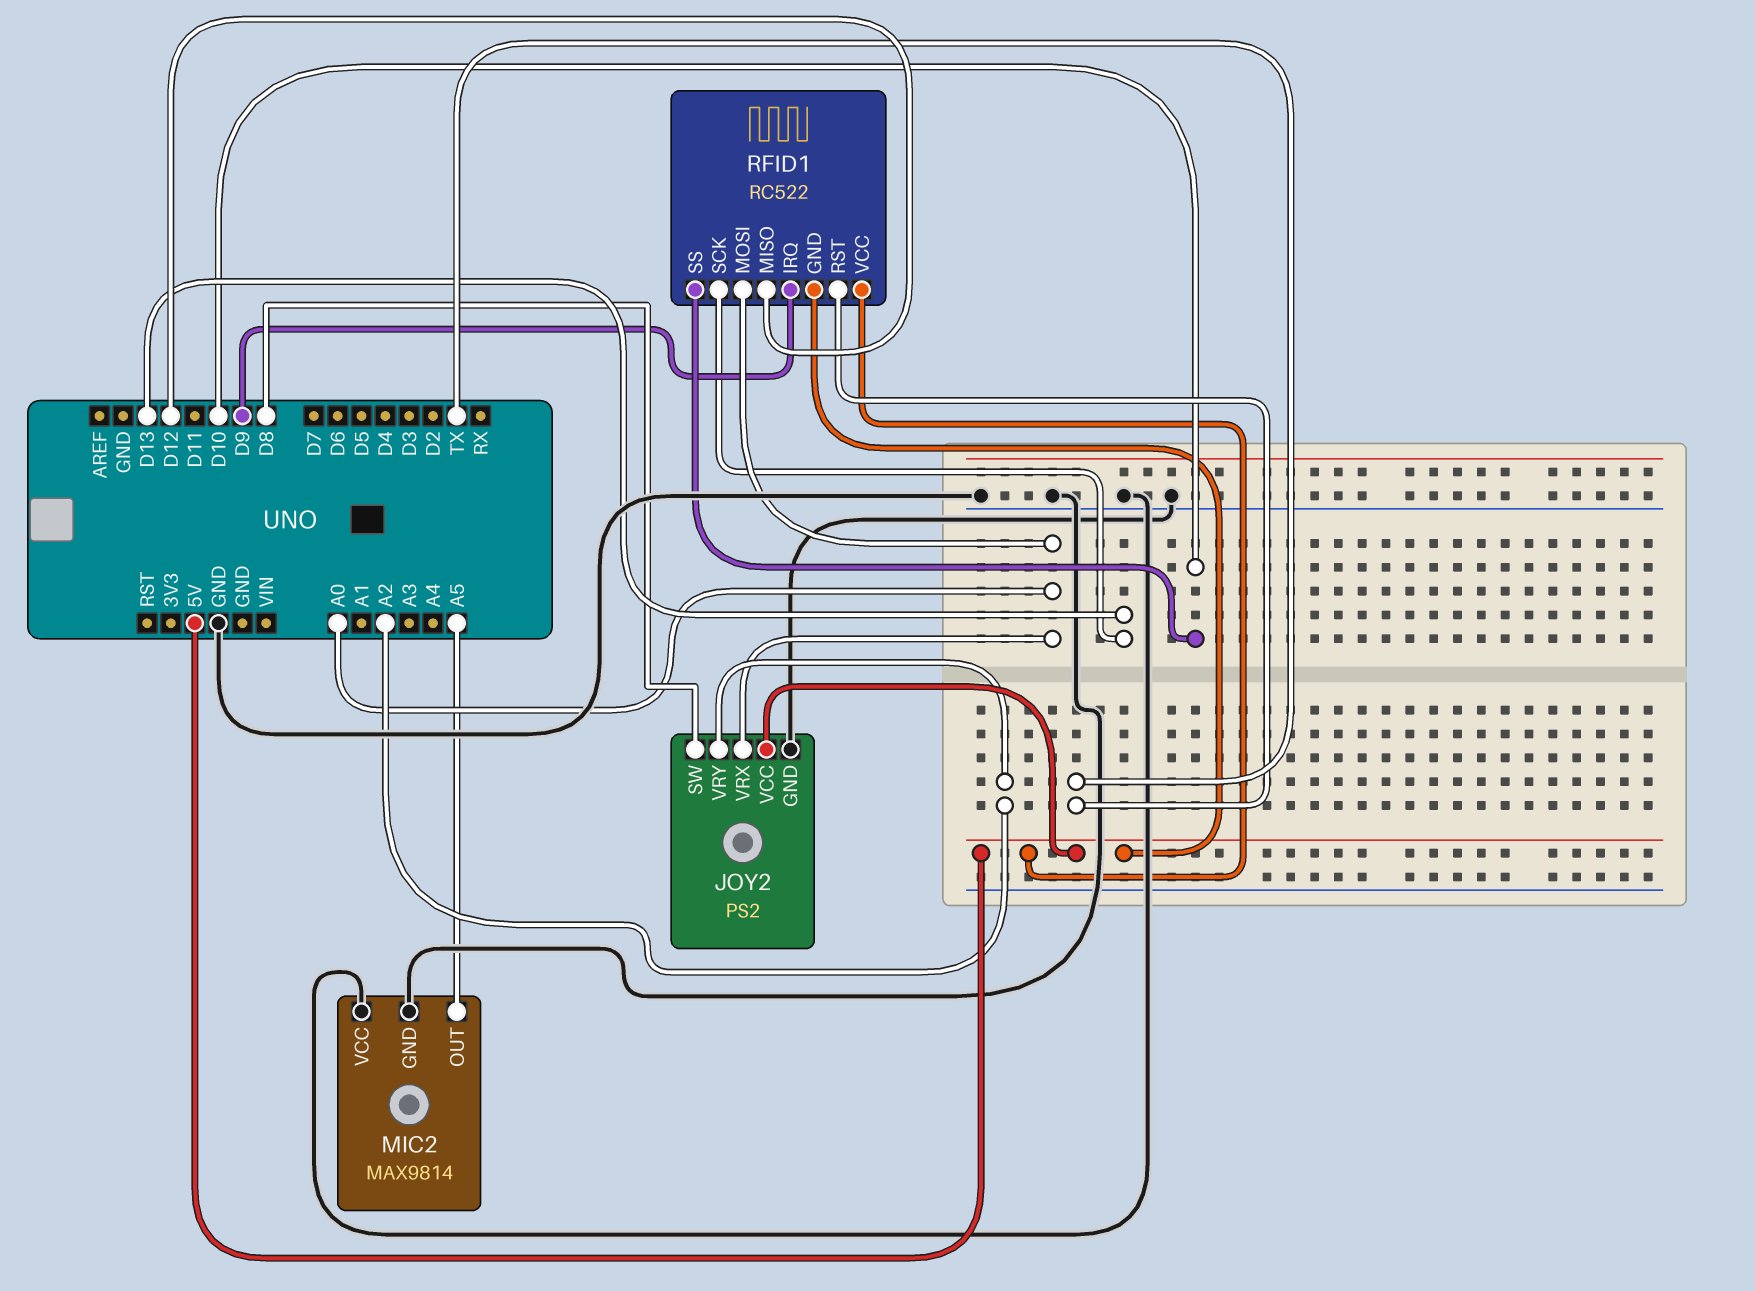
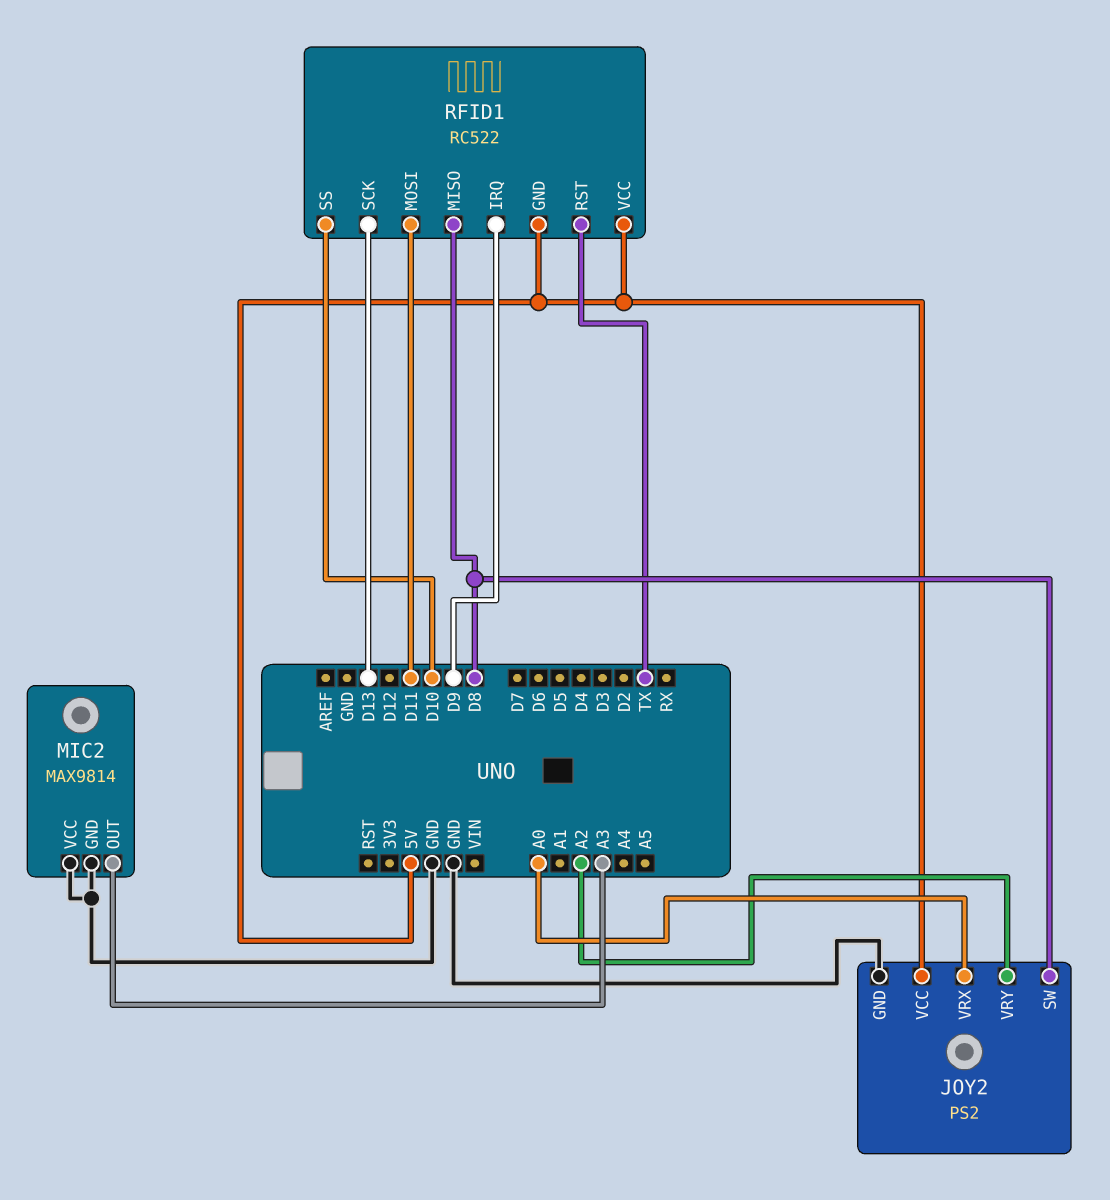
MIC2 pin OUT: A5 -> A3
RFID1 pin MISO: D12 -> D8
RFID1 pin MOSI: A0 -> D11

